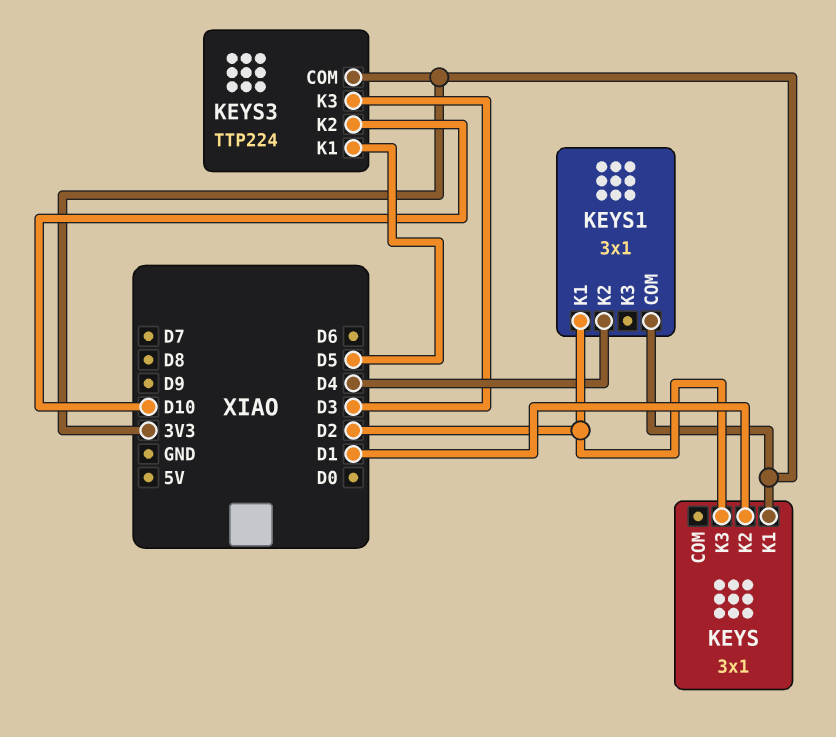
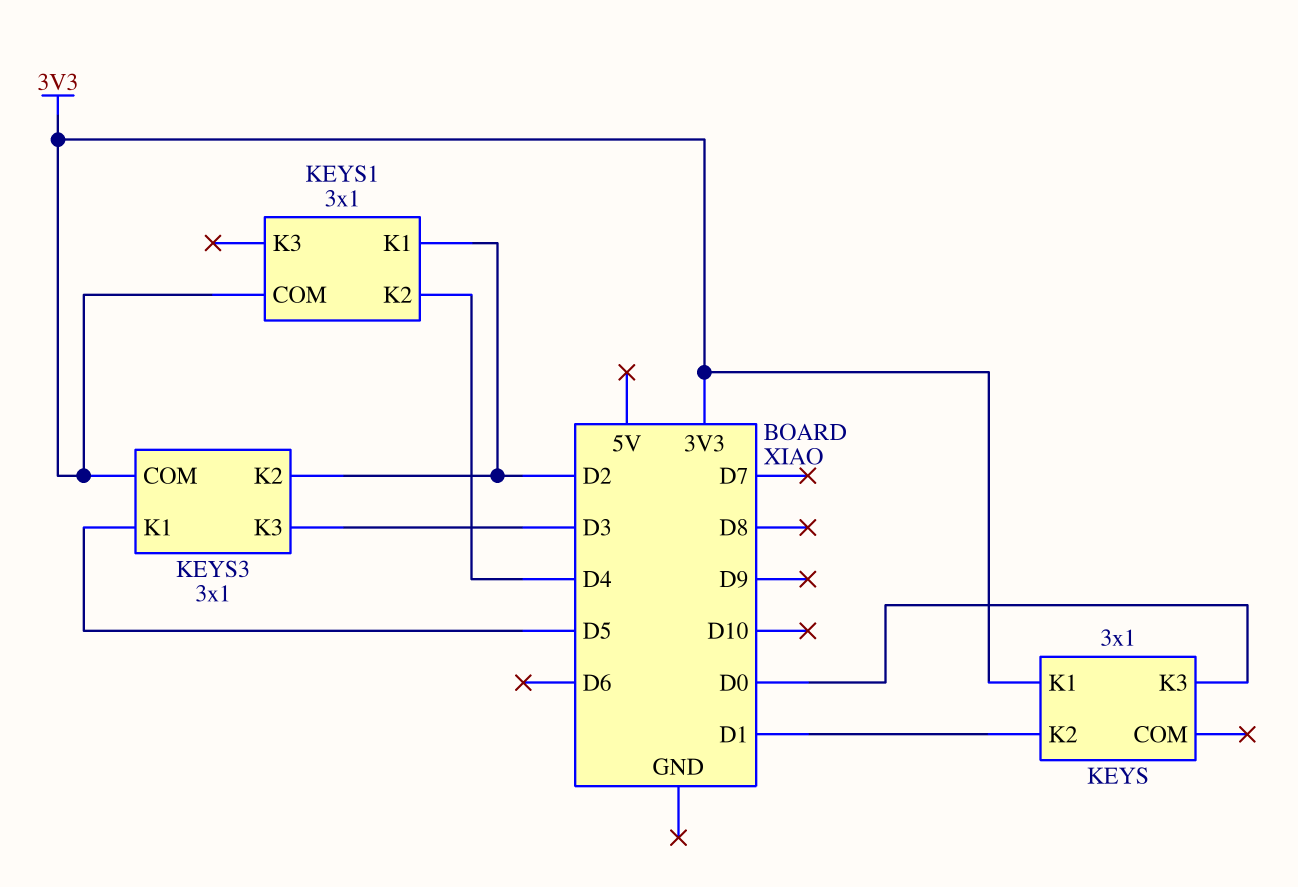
KEYS pin K3: D2 -> D0
KEYS3: TTP224 -> 3x1
KEYS3 pin K2: D10 -> D2

